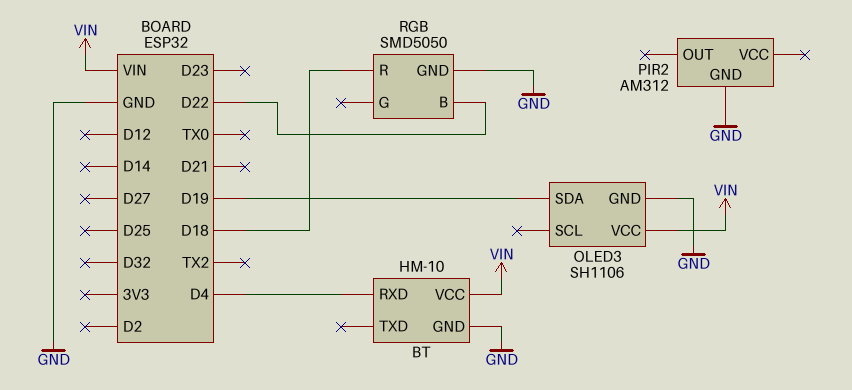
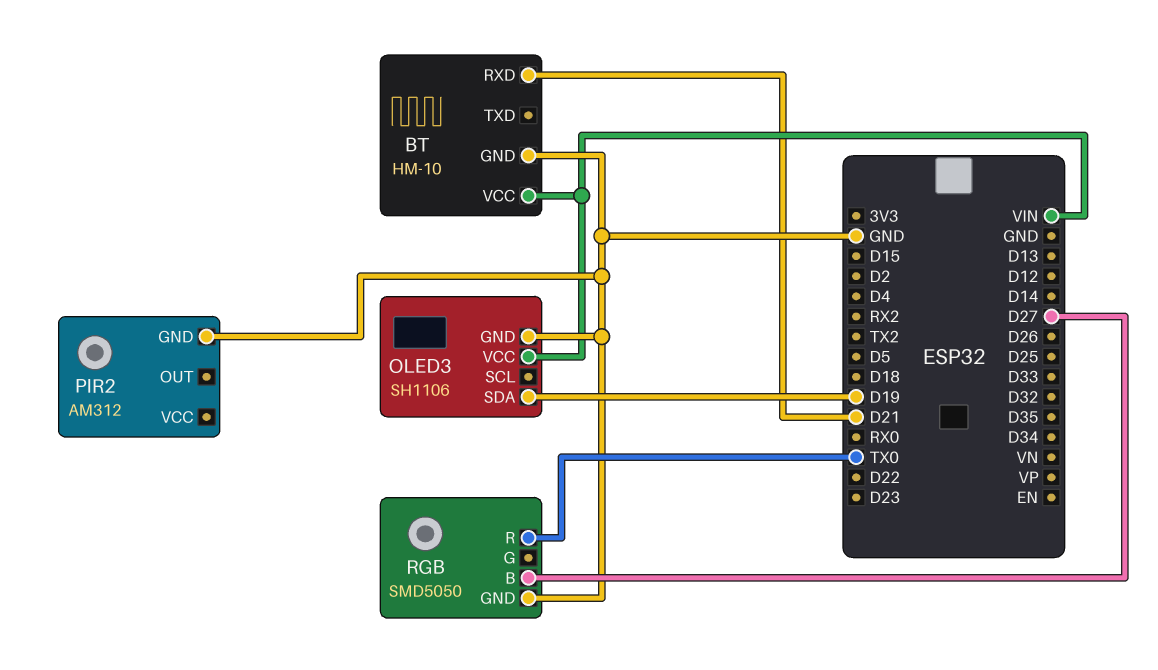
BT pin RXD: D4 -> D21
RGB pin B: D22 -> D27
RGB pin R: D18 -> TX0

